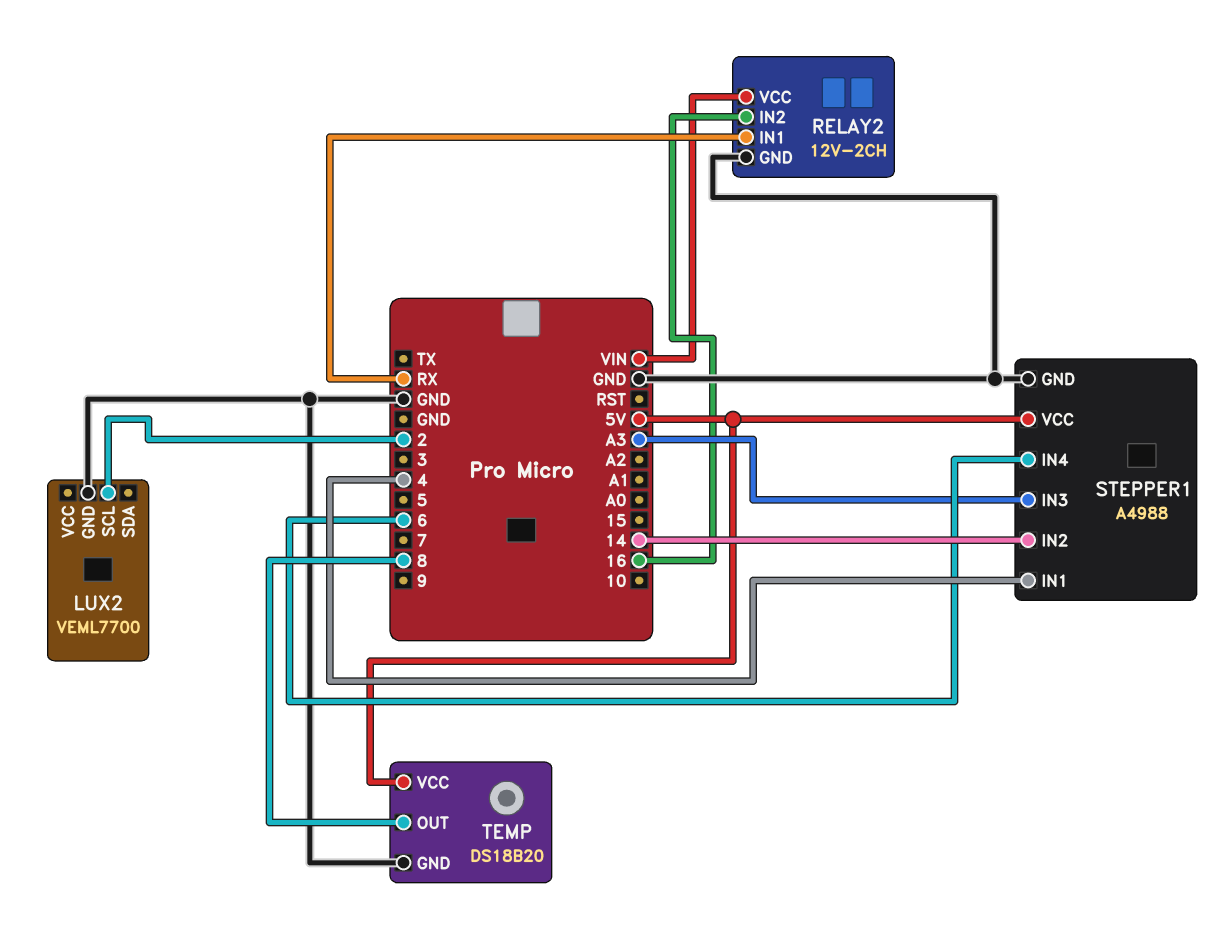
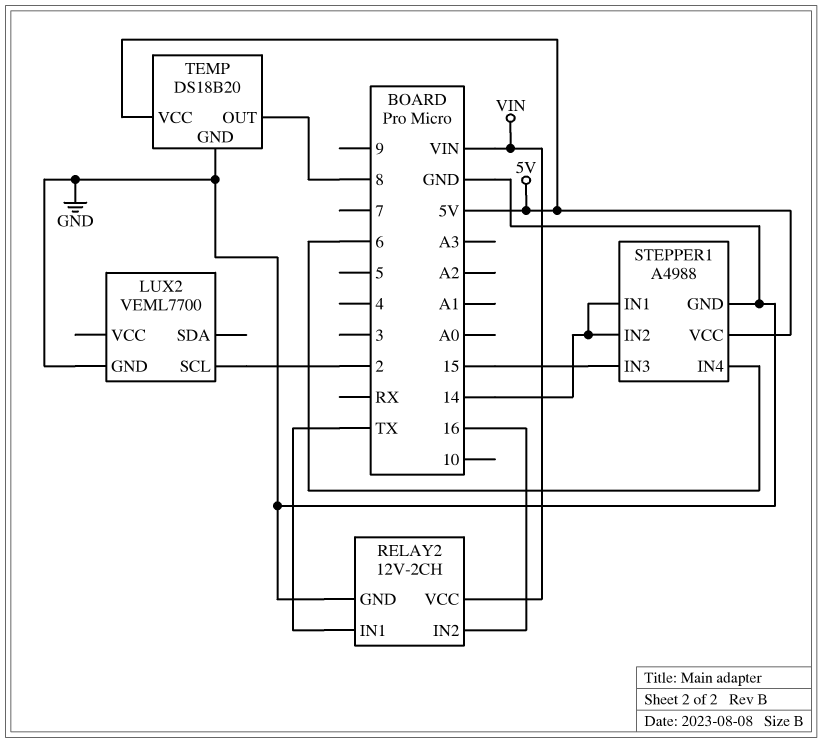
RELAY2 pin IN1: RX -> TX
STEPPER1 pin IN1: 4 -> 14
STEPPER1 pin IN3: A3 -> 15

